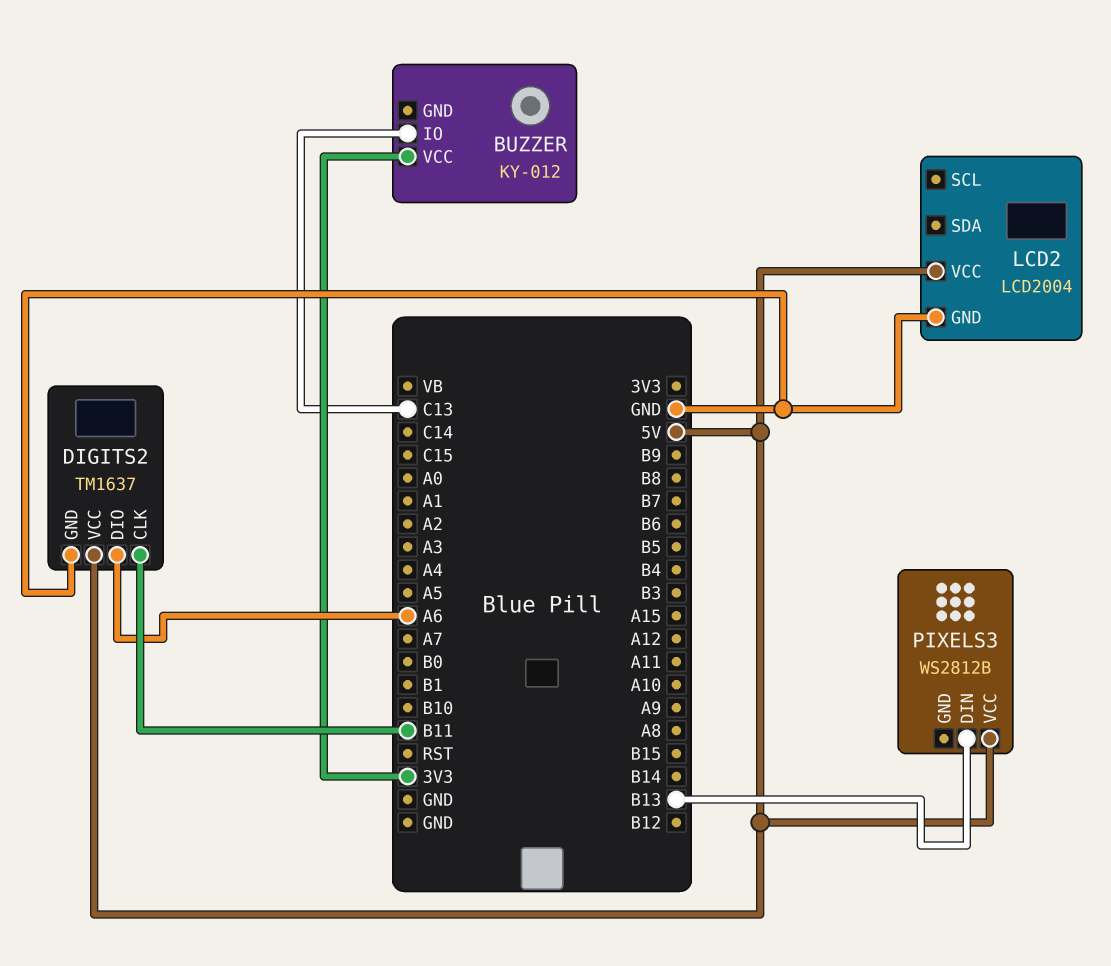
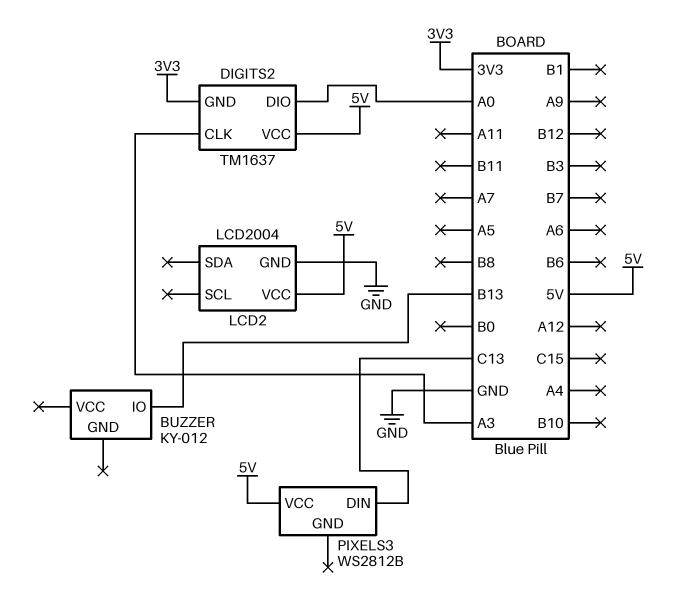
BUZZER pin IO: C13 -> B13
BUZZER pin VCC: 3V3 -> none
DIGITS2 pin CLK: B11 -> A3
DIGITS2 pin DIO: A6 -> A0
DIGITS2 pin GND: GND -> 3V3
PIXELS3 pin DIN: B13 -> C13

